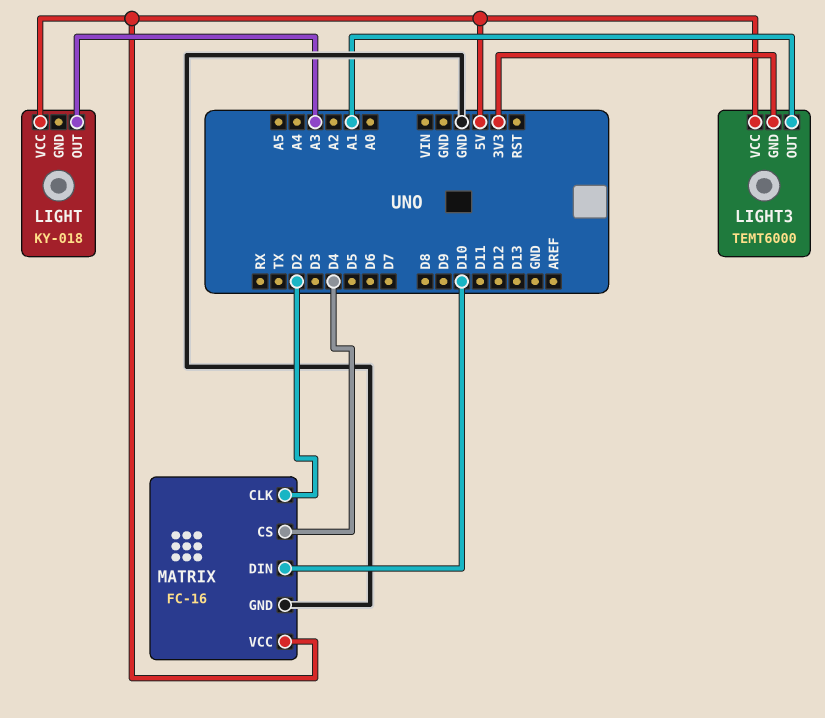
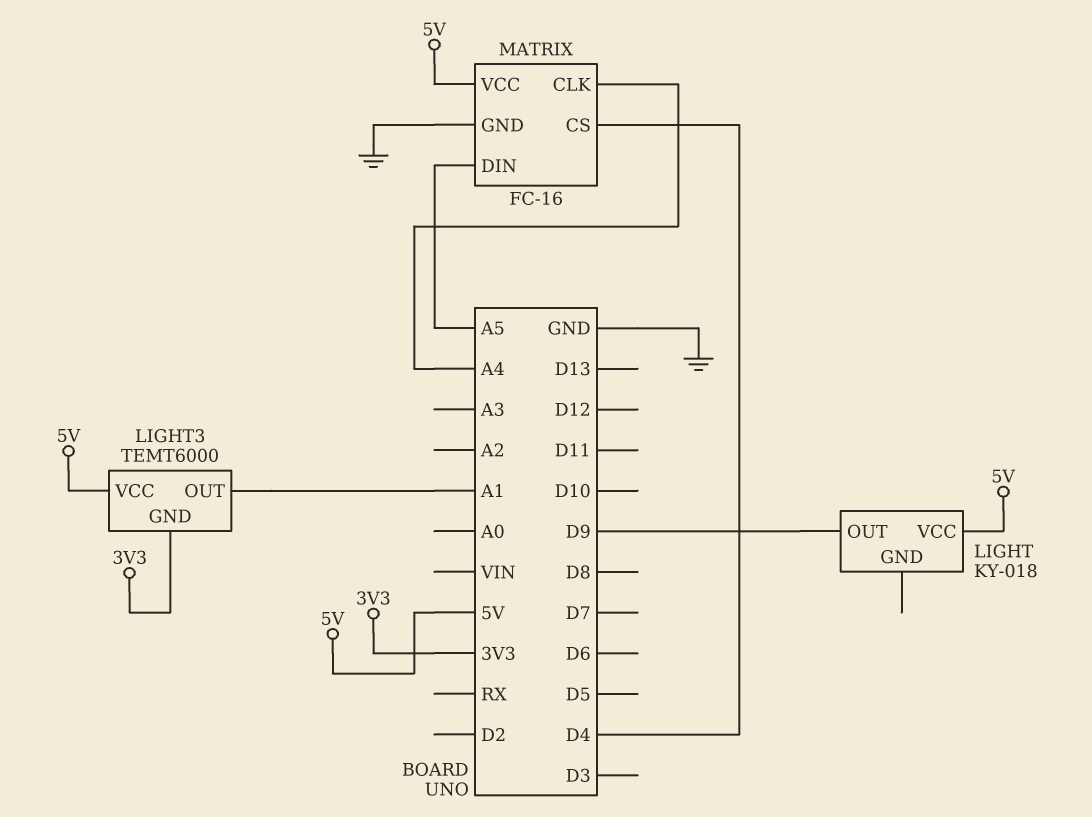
LIGHT pin OUT: A3 -> D9
MATRIX pin CLK: D2 -> A4
MATRIX pin DIN: D10 -> A5

